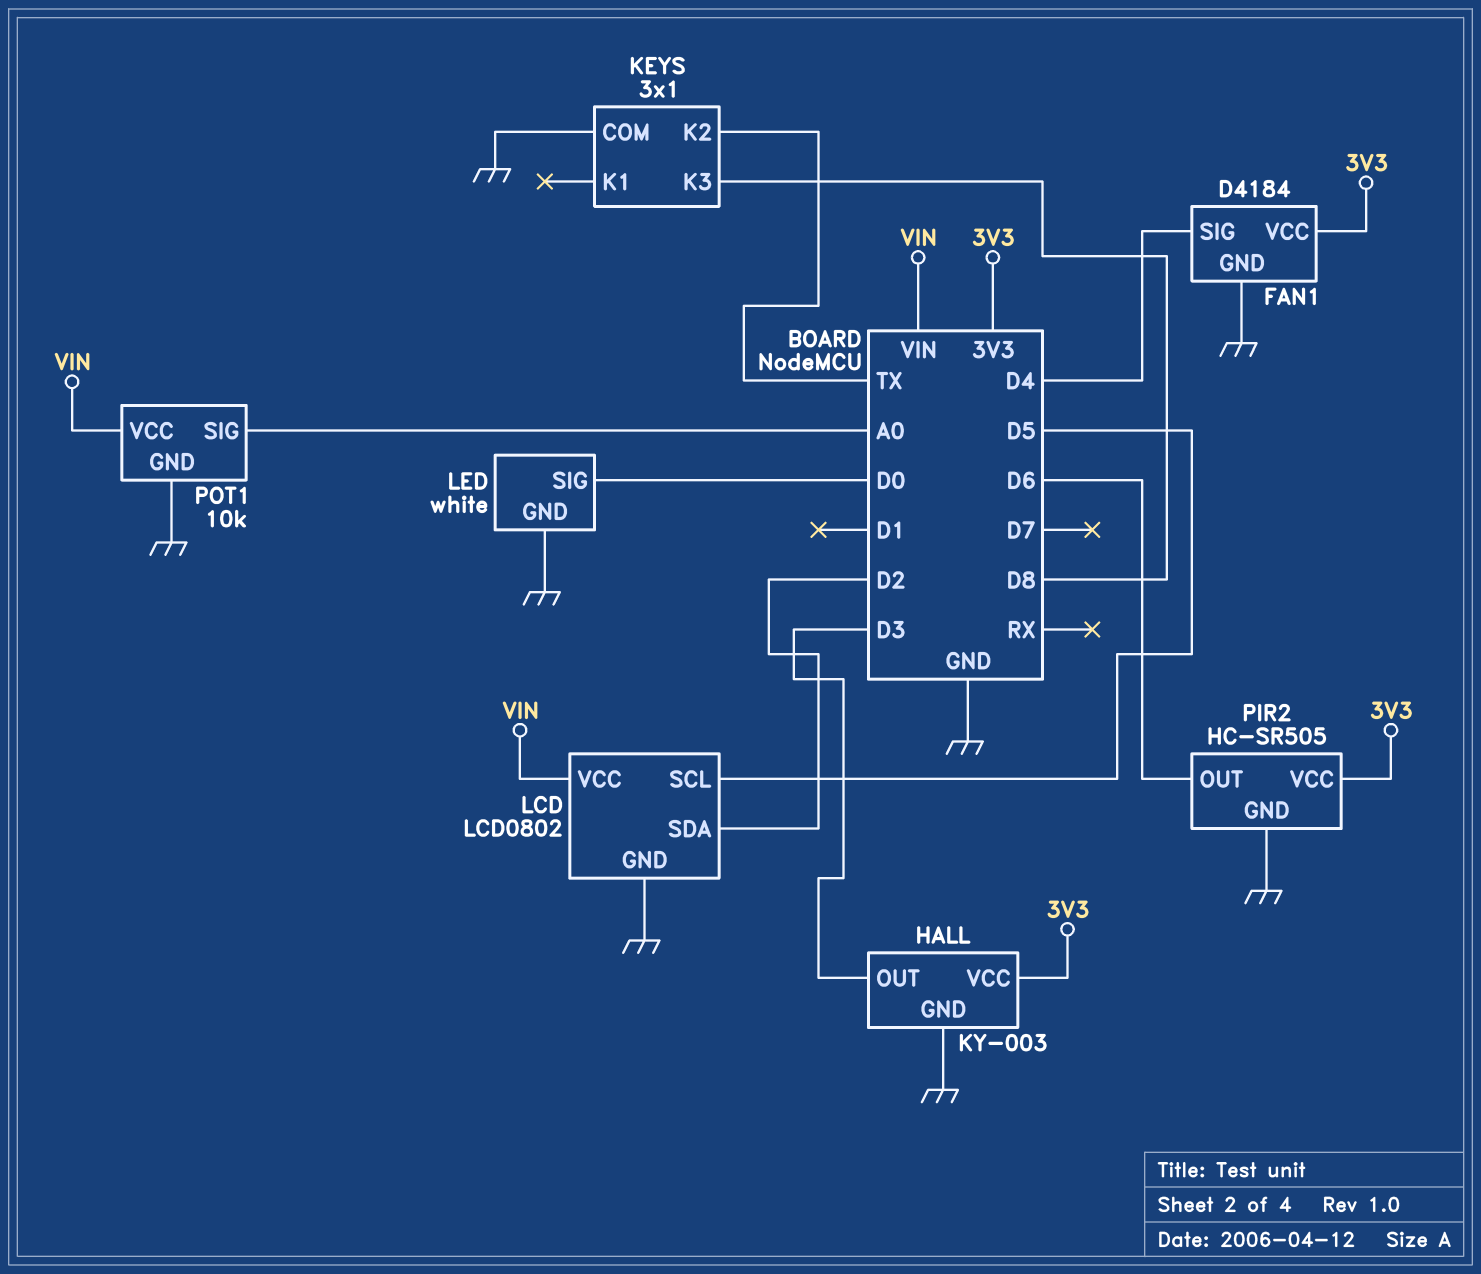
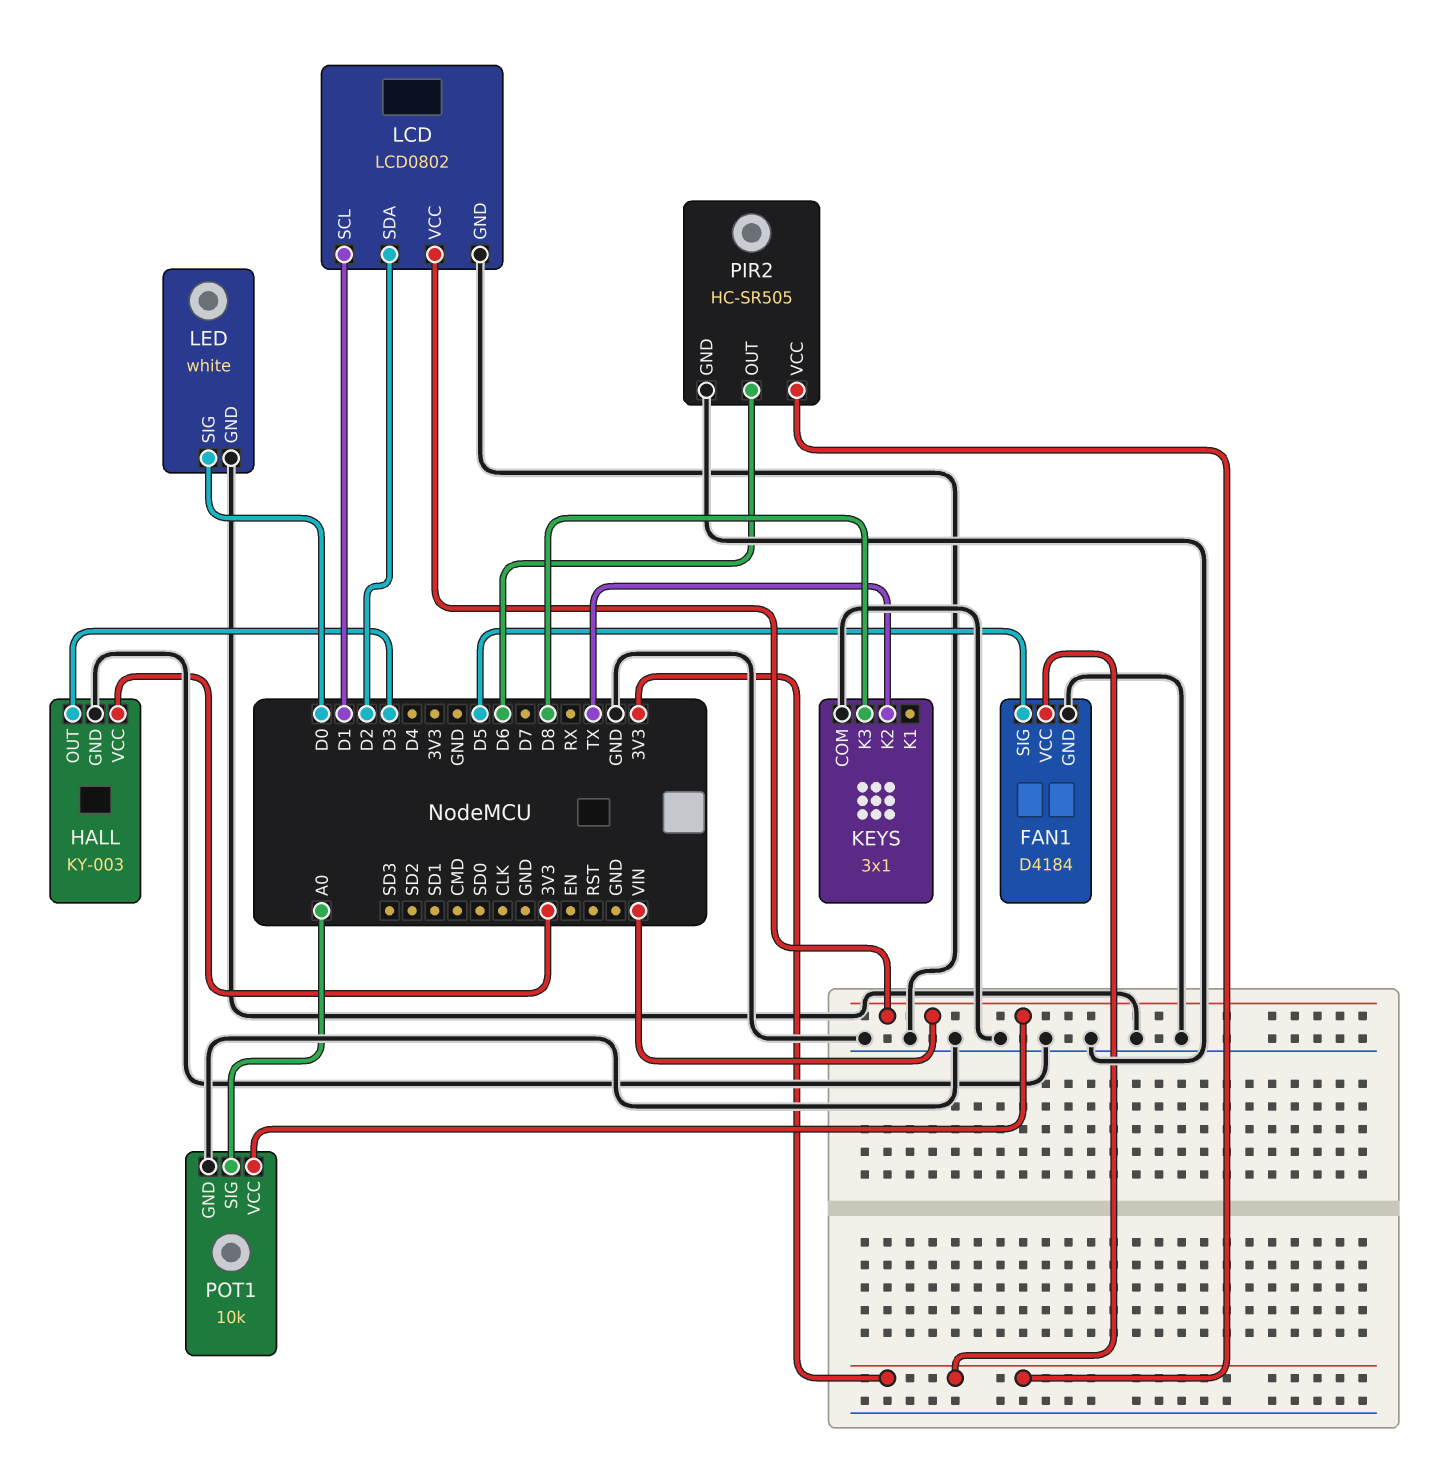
FAN1 pin SIG: D4 -> D5
LCD pin SCL: D5 -> D1

